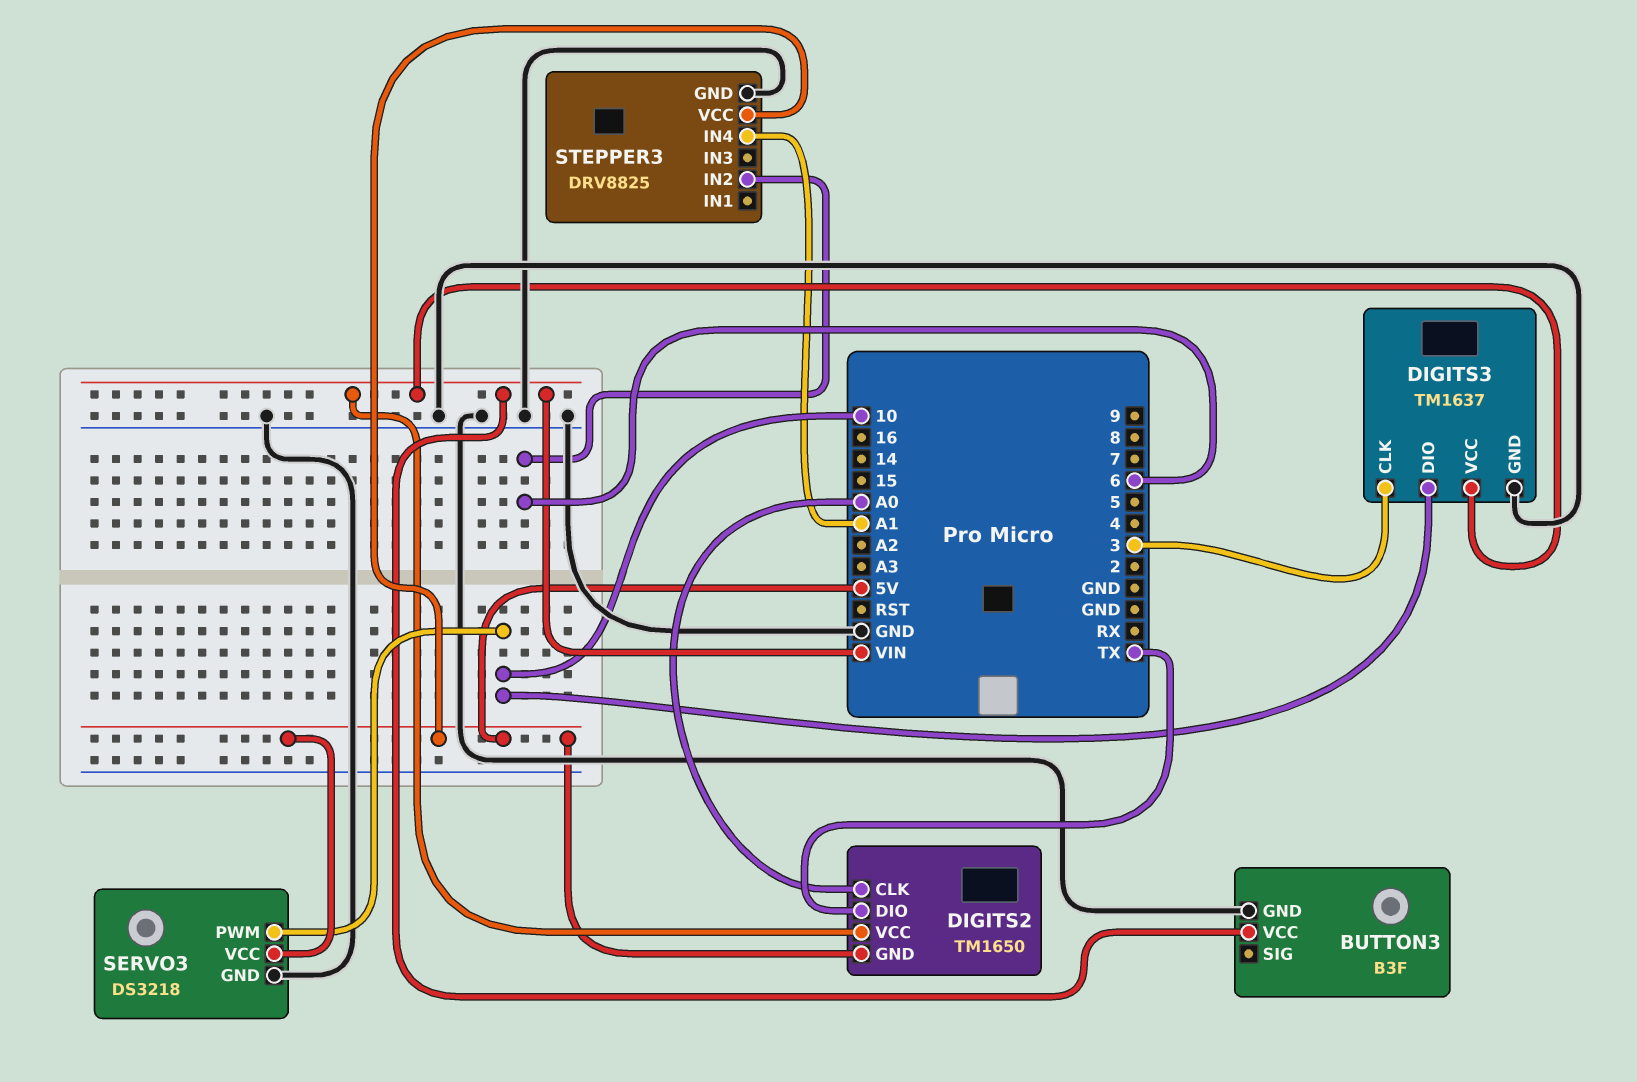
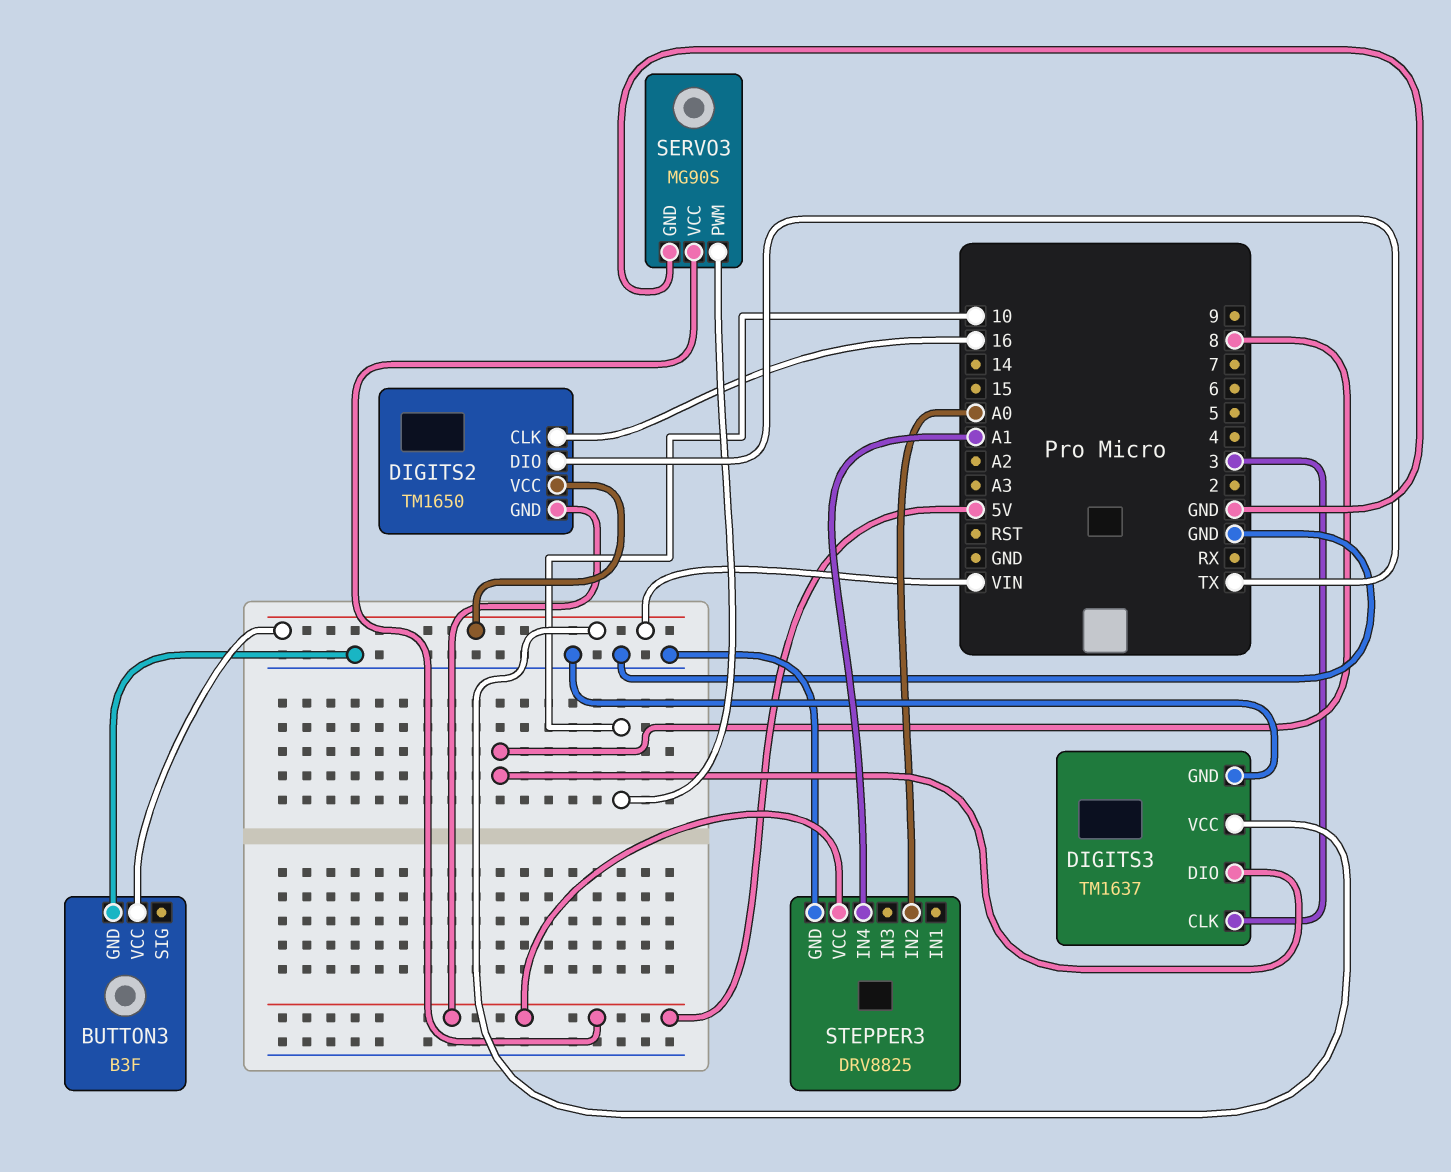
DIGITS2 pin CLK: A0 -> 16
DIGITS3 pin DIO: 10 -> 8
SERVO3: DS3218 -> MG90S
STEPPER3 pin IN2: 6 -> A0

